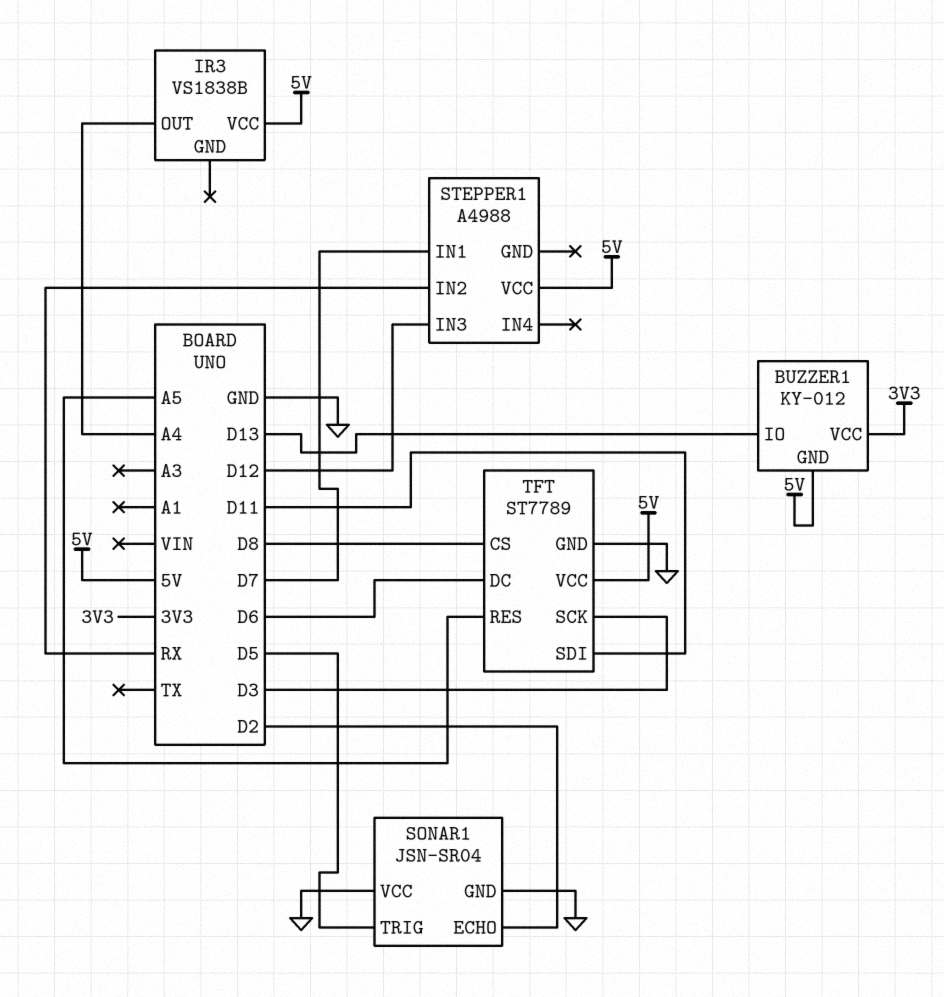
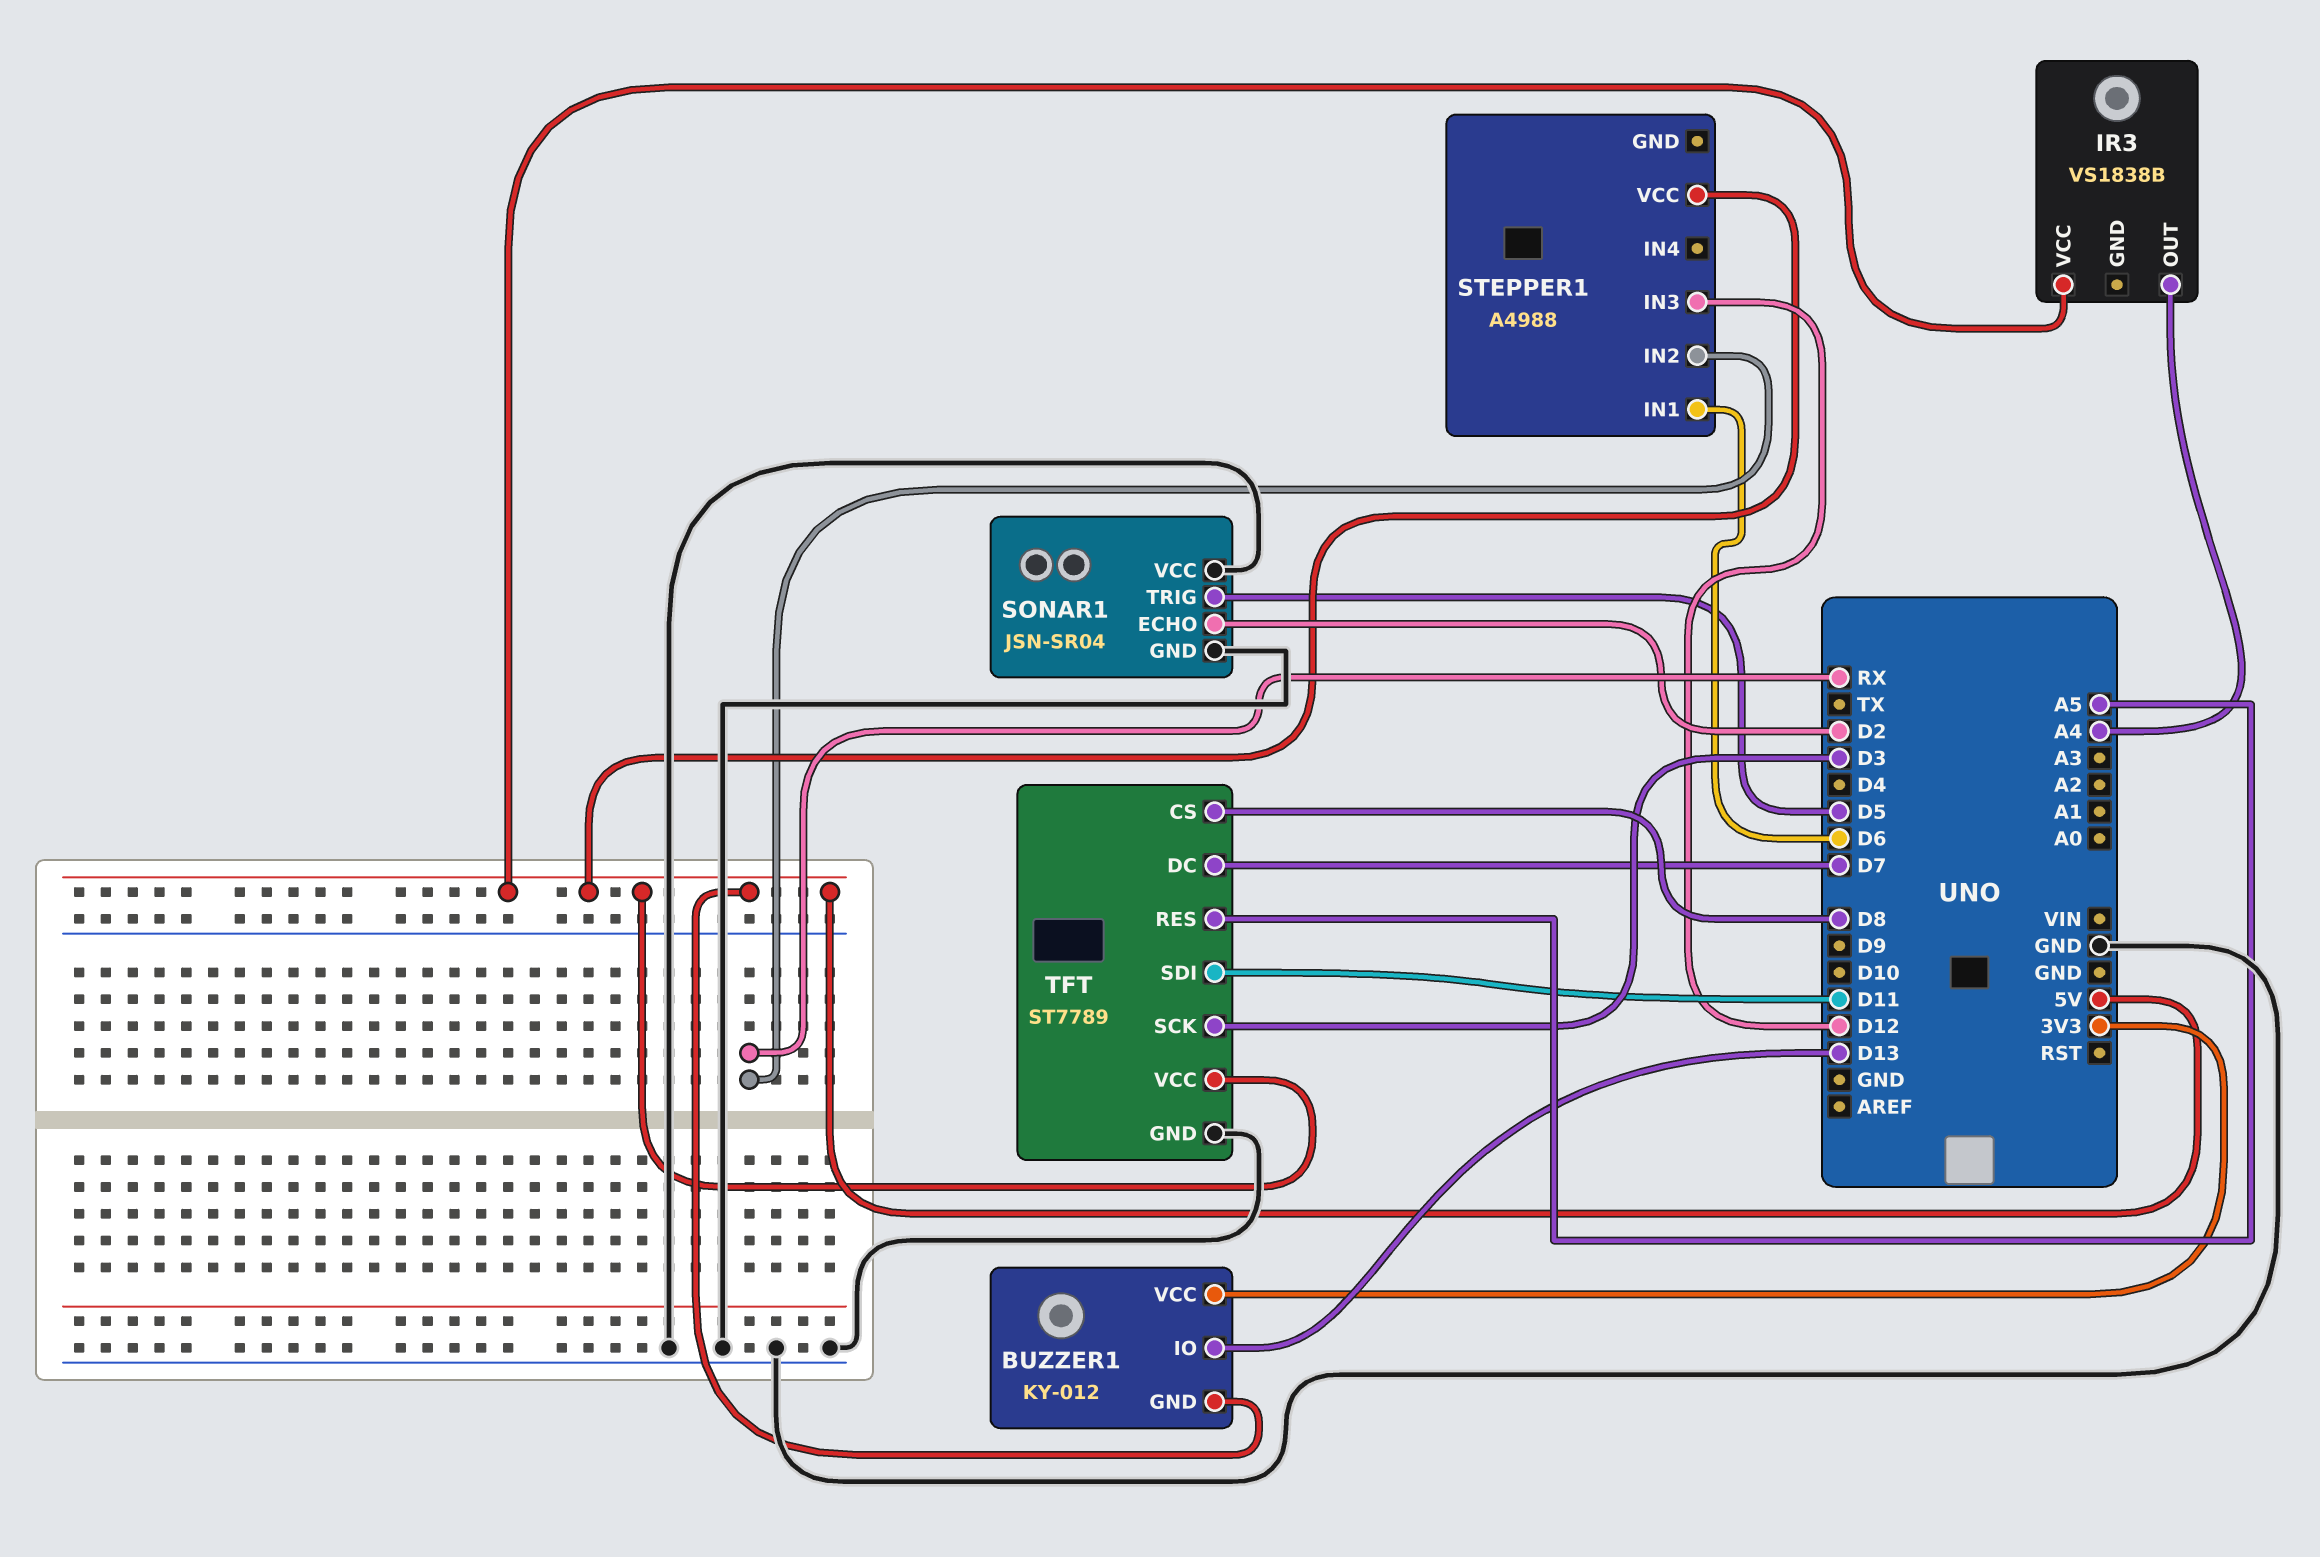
STEPPER1 pin IN1: D7 -> D6
TFT pin DC: D6 -> D7

